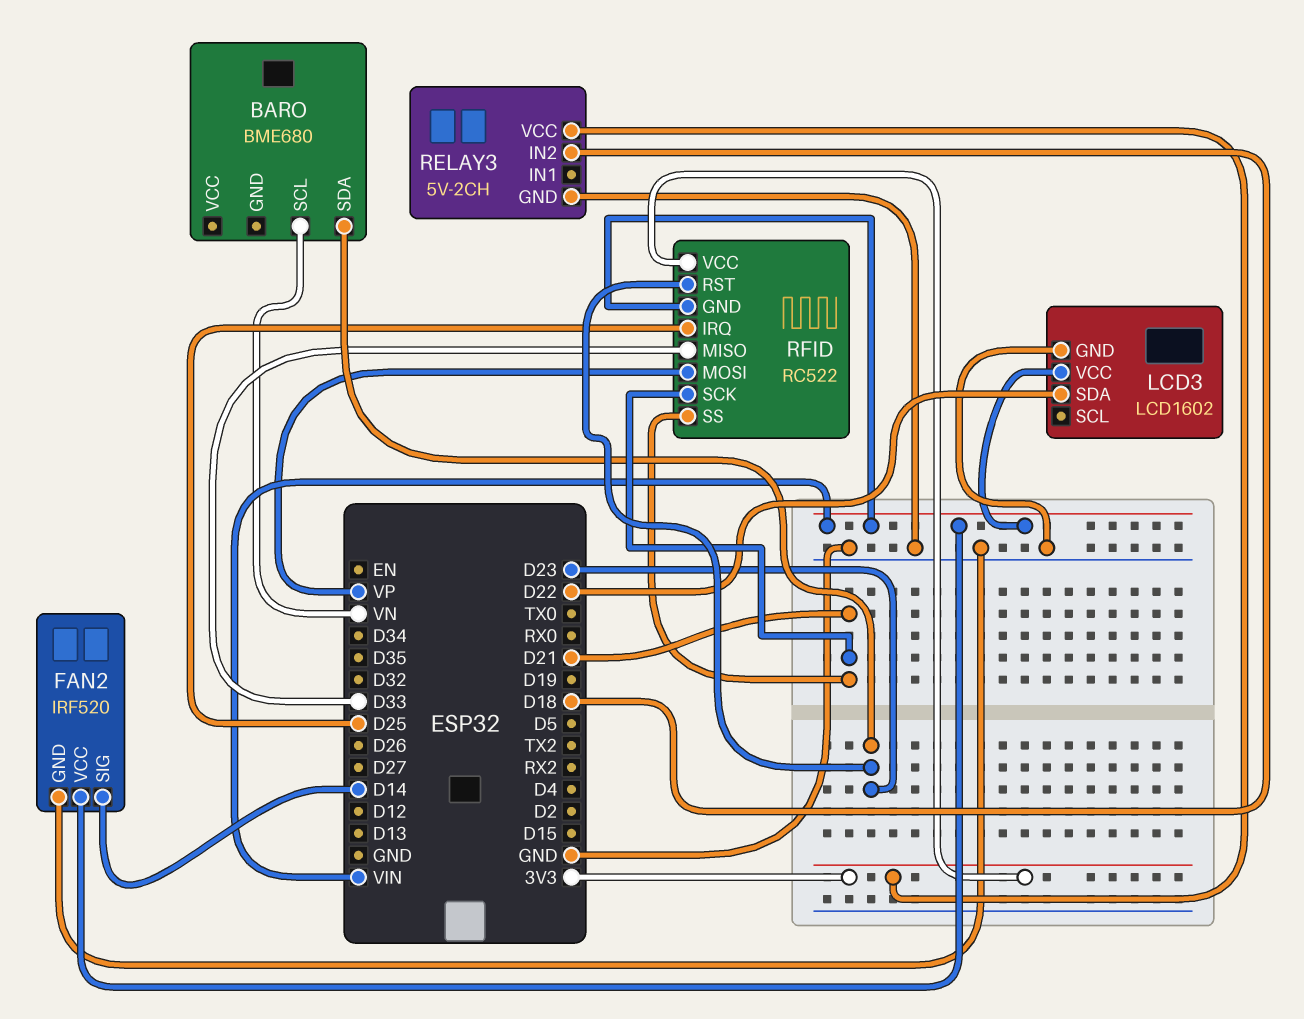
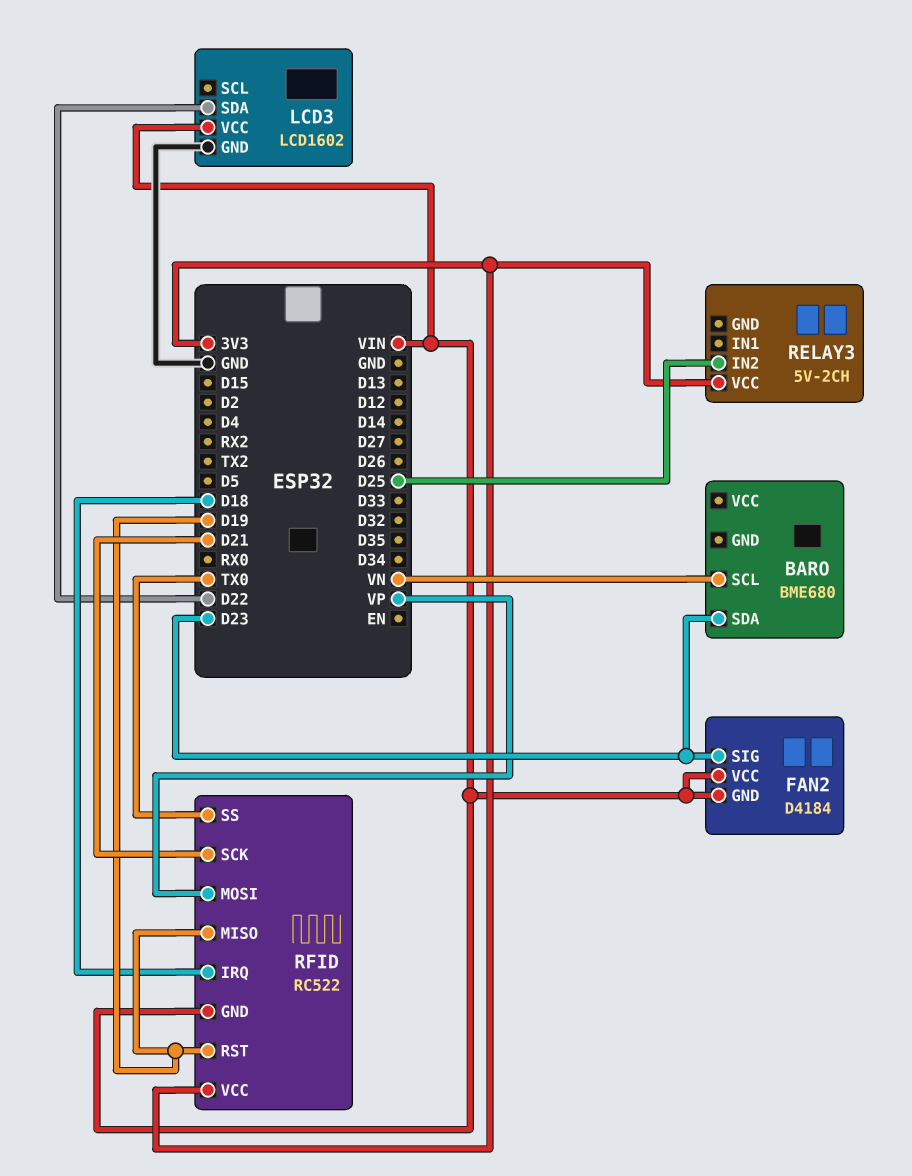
FAN2: IRF520 -> D4184
FAN2 pin GND: GND -> VIN
FAN2 pin SIG: D14 -> D23
RELAY3 pin GND: GND -> none
RELAY3 pin IN2: D18 -> D25
RFID pin IRQ: D25 -> D18
RFID pin MISO: D33 -> D19
RFID pin RST: D23 -> D19
RFID pin SS: D21 -> TX0

